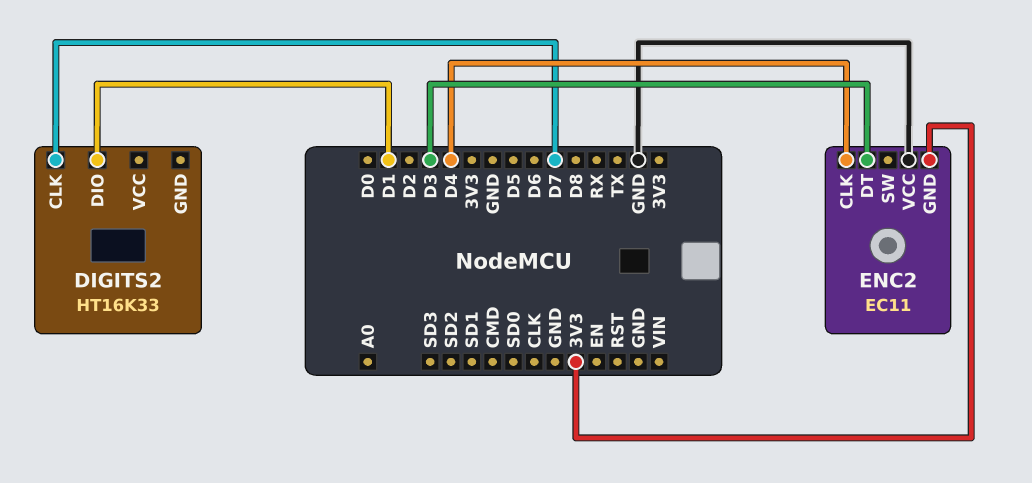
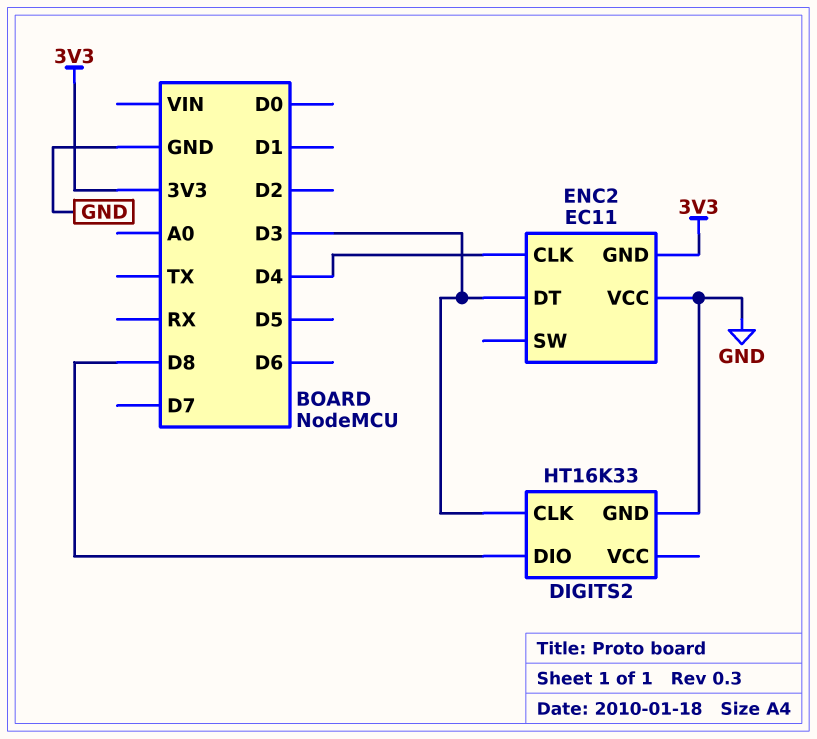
DIGITS2 pin CLK: D7 -> D3
DIGITS2 pin DIO: D1 -> D8
DIGITS2 pin GND: none -> GND

